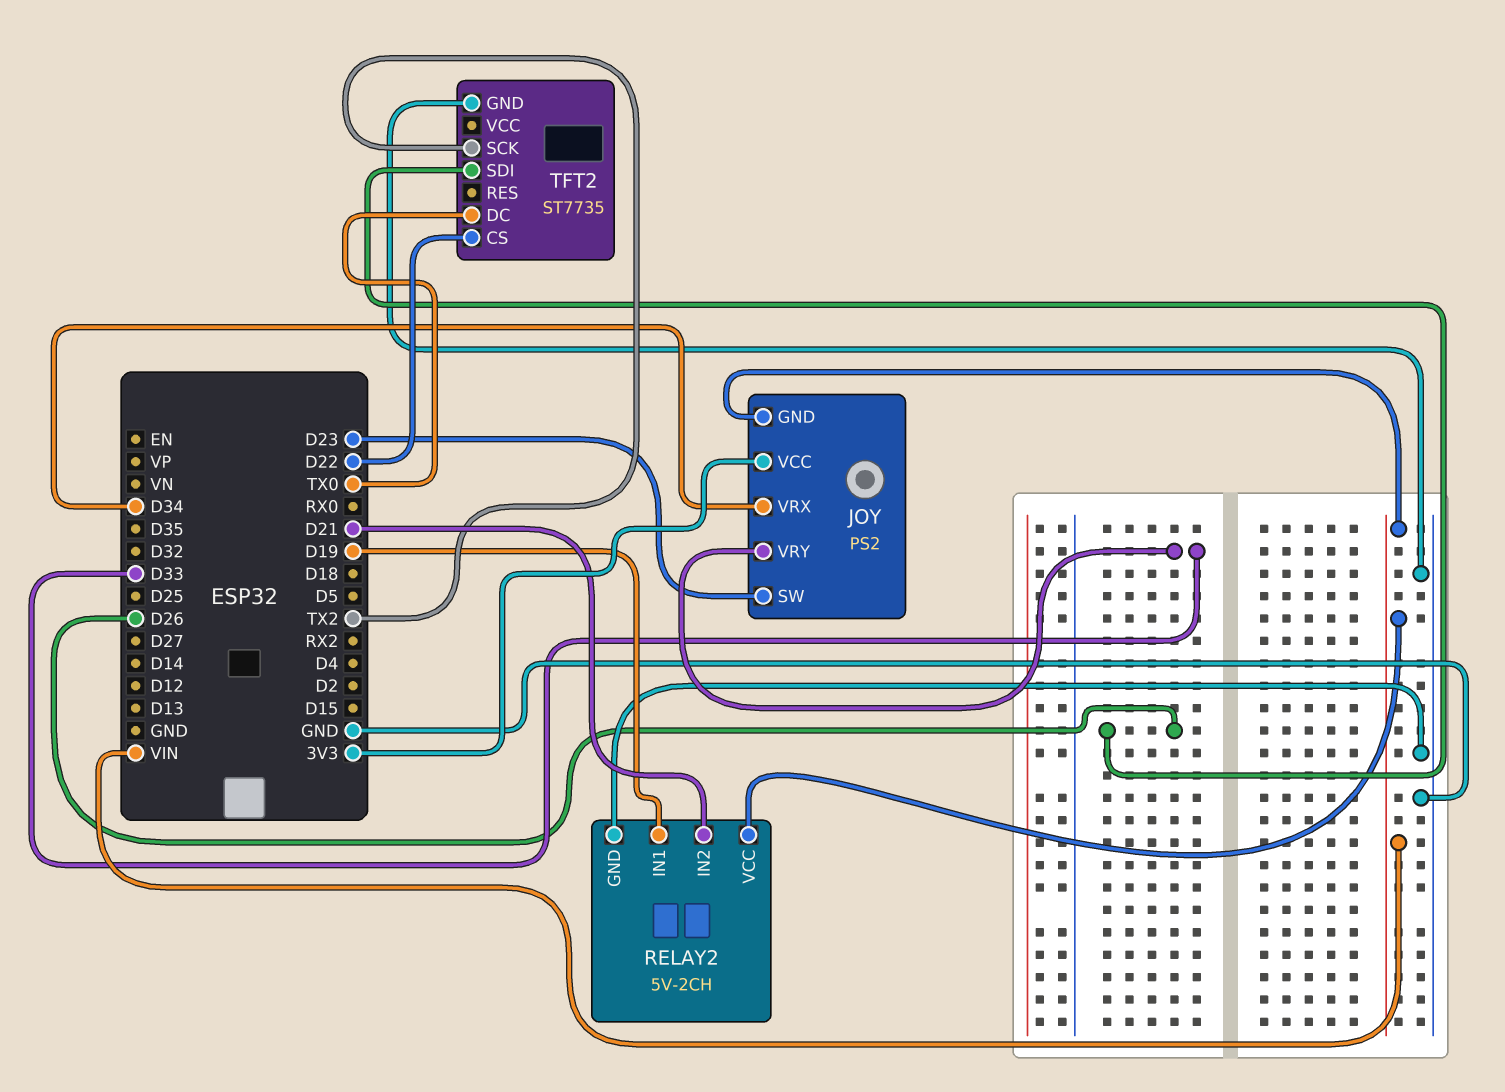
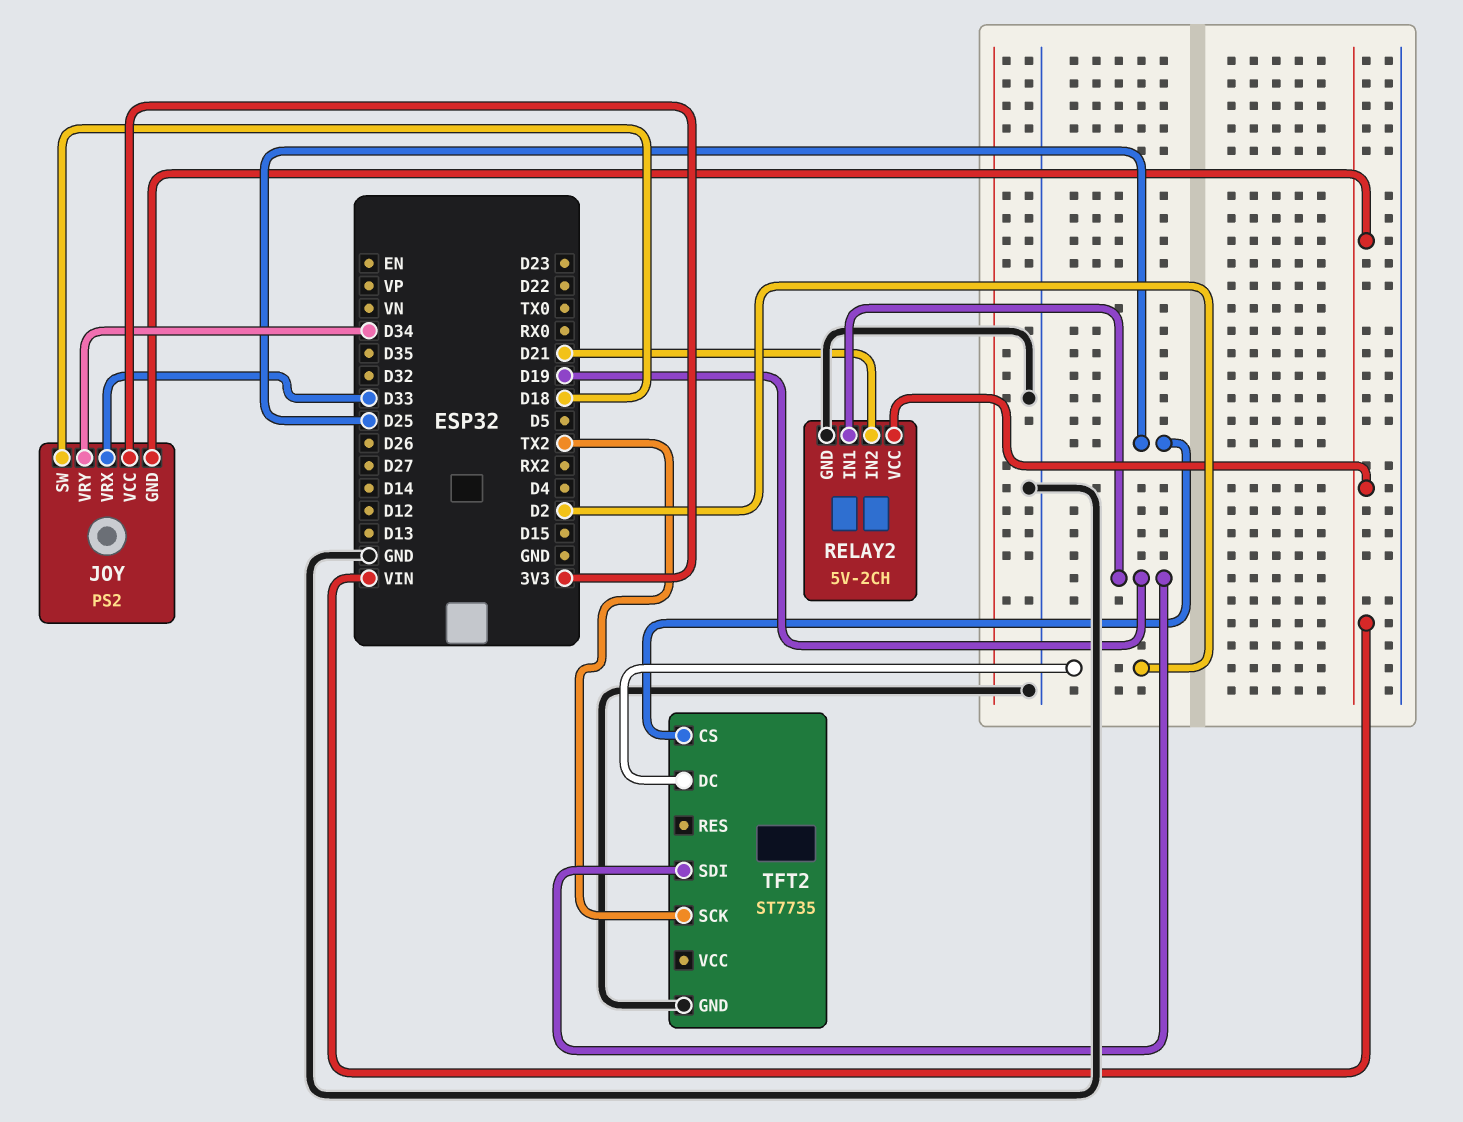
JOY pin SW: D23 -> D18
JOY pin VRX: D34 -> D33
JOY pin VRY: D33 -> D34
TFT2 pin CS: D22 -> D25
TFT2 pin DC: TX0 -> D2
TFT2 pin SDI: D26 -> D19

